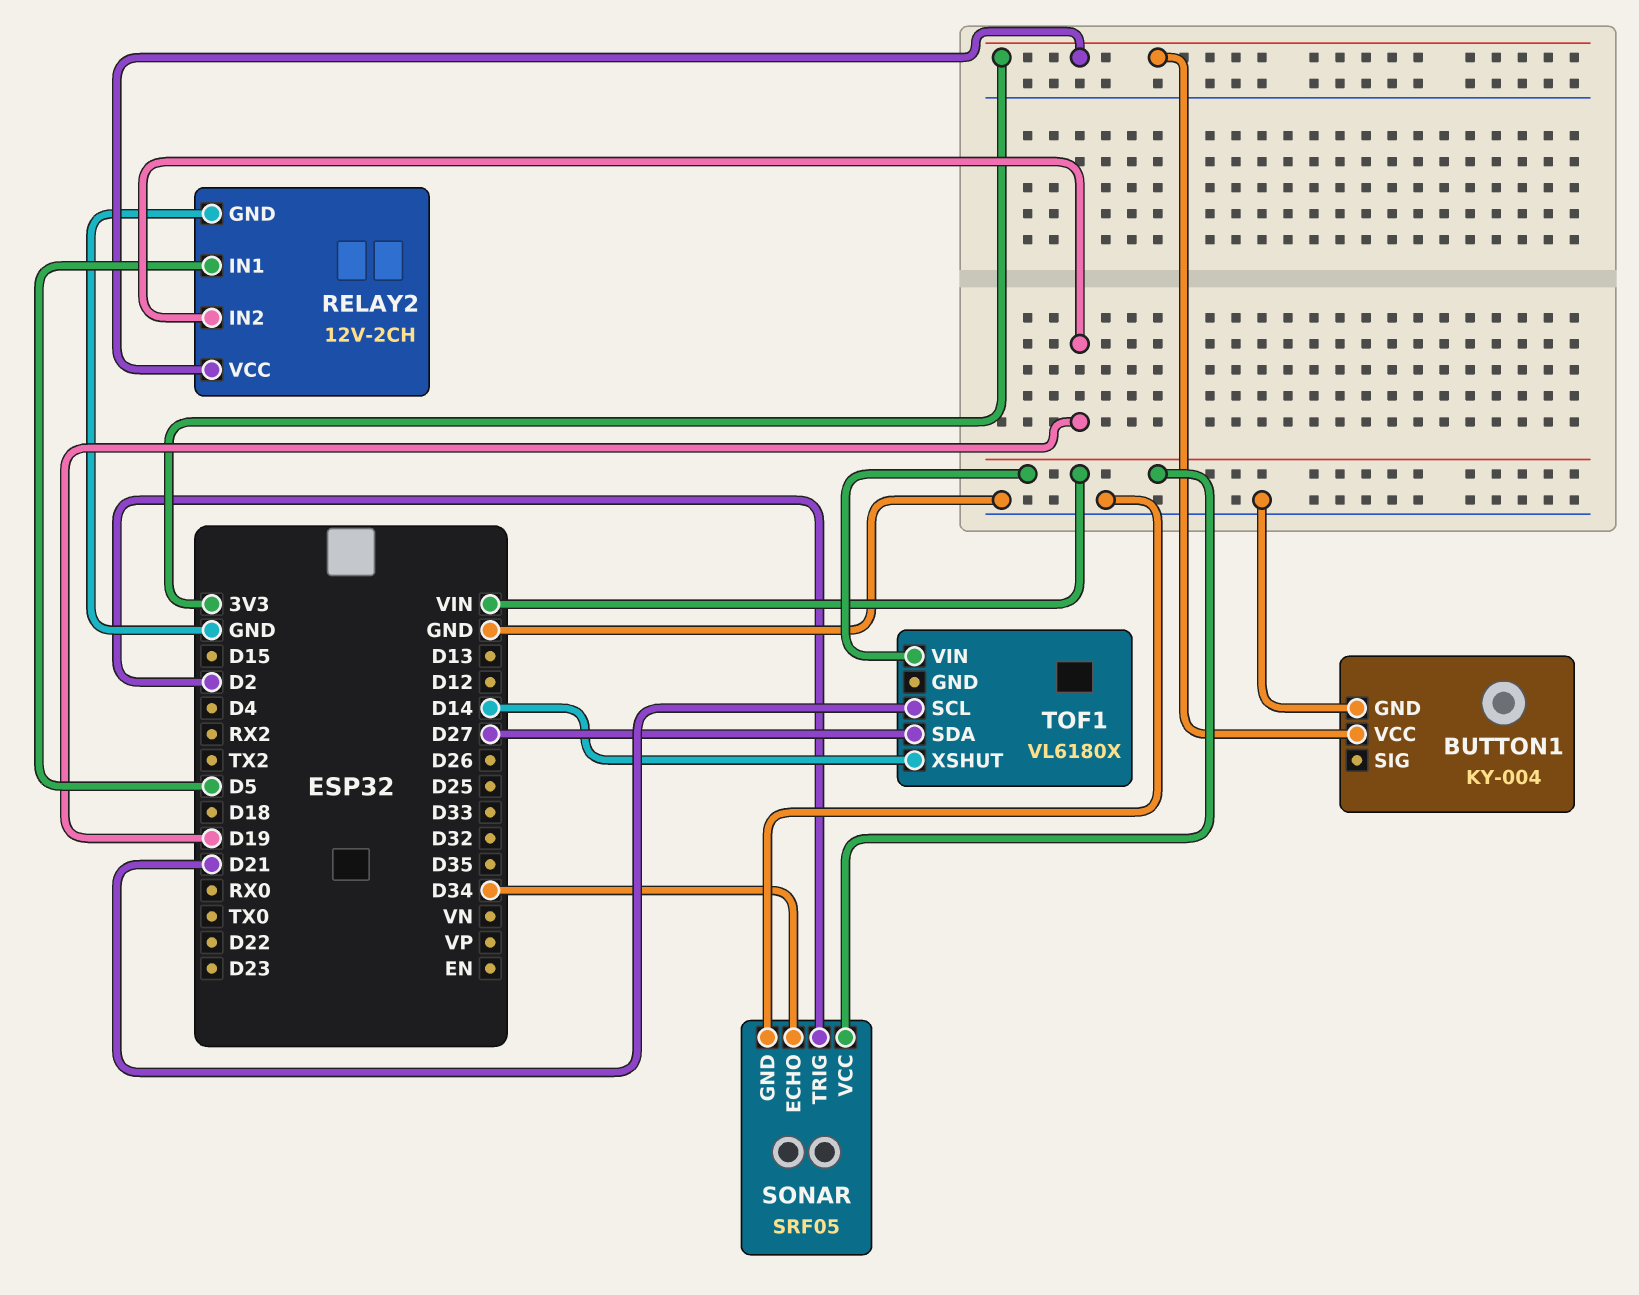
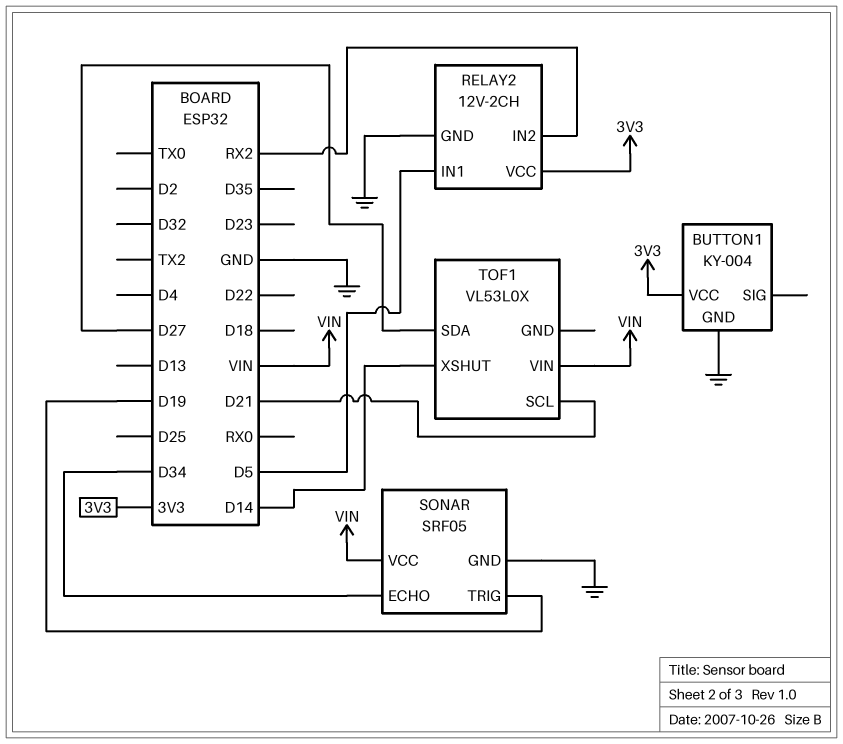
RELAY2 pin IN2: D19 -> RX2
SONAR pin TRIG: D2 -> D19
TOF1: VL6180X -> VL53L0X

